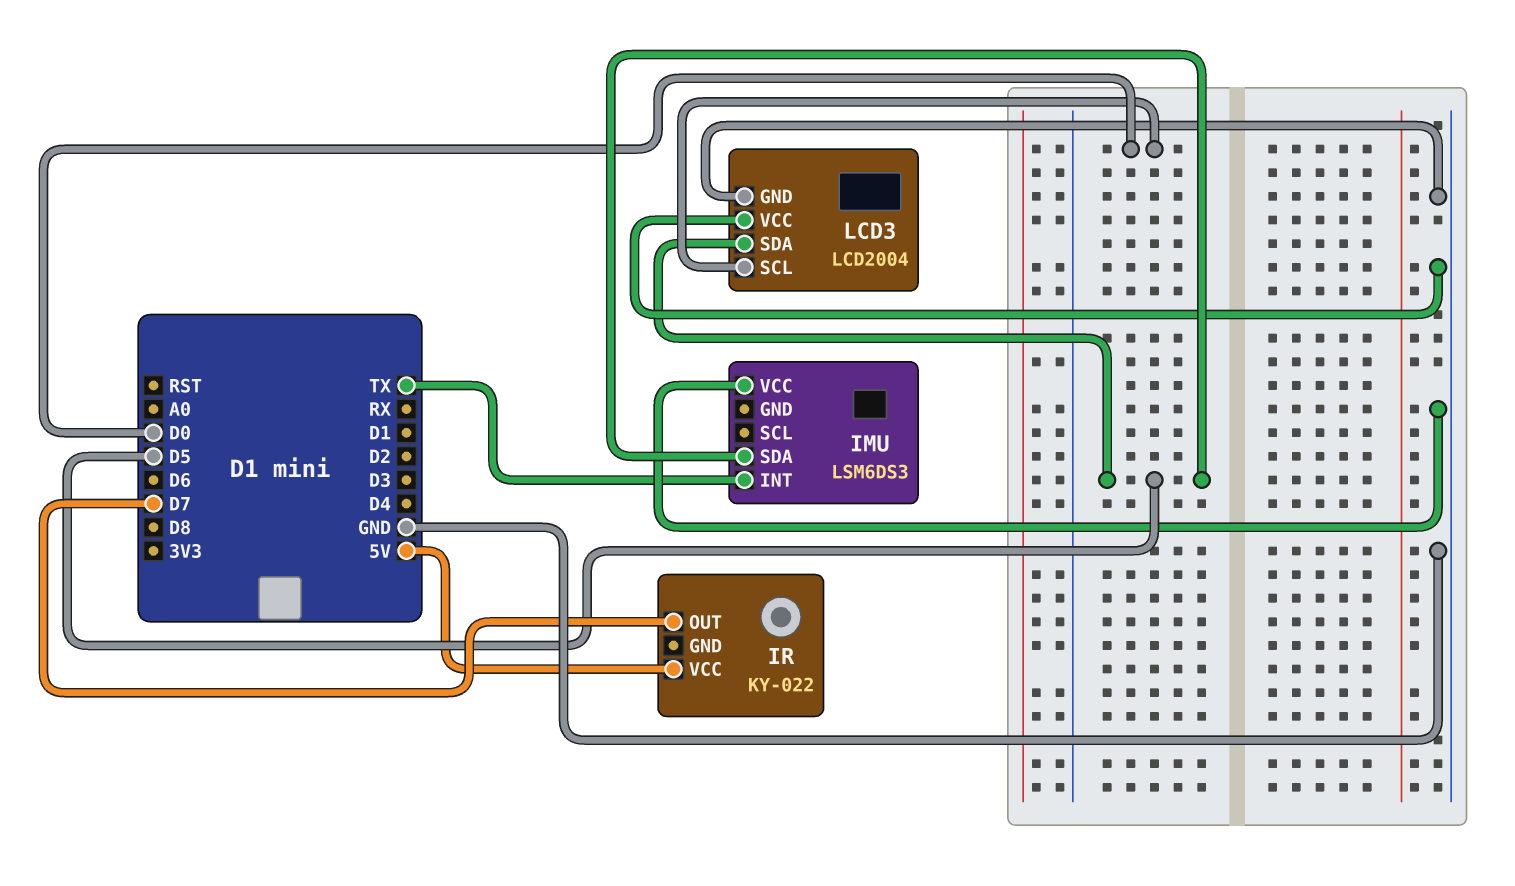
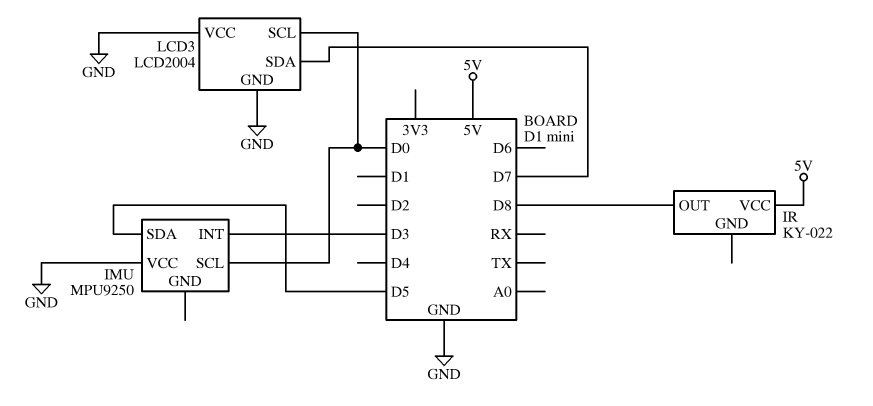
IMU: LSM6DS3 -> MPU9250
IMU pin INT: TX -> D3
IMU pin SCL: none -> D0
IR pin OUT: D7 -> D8
LCD3 pin SDA: D5 -> D7

